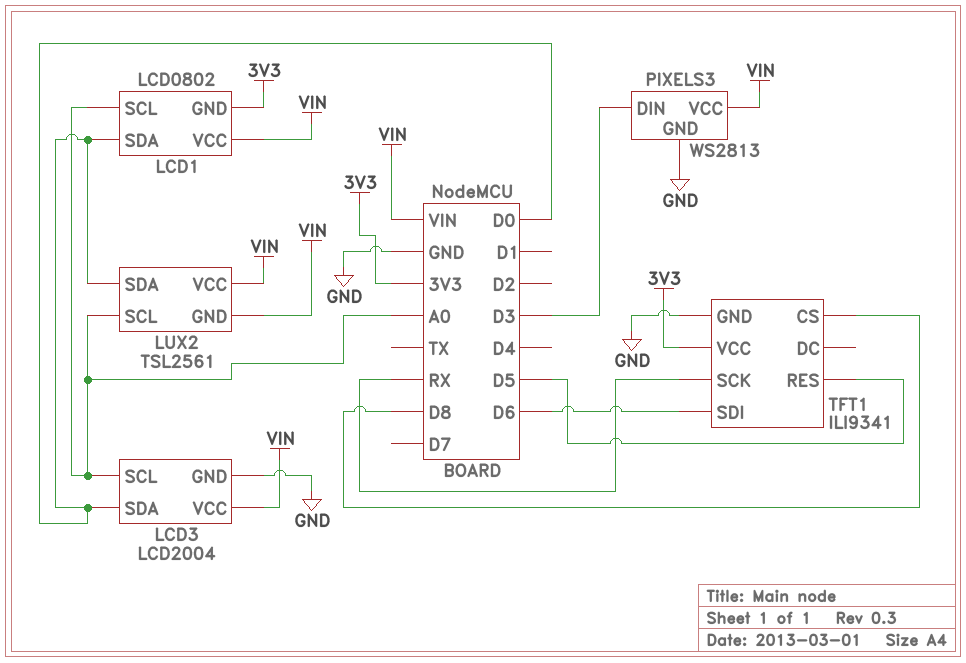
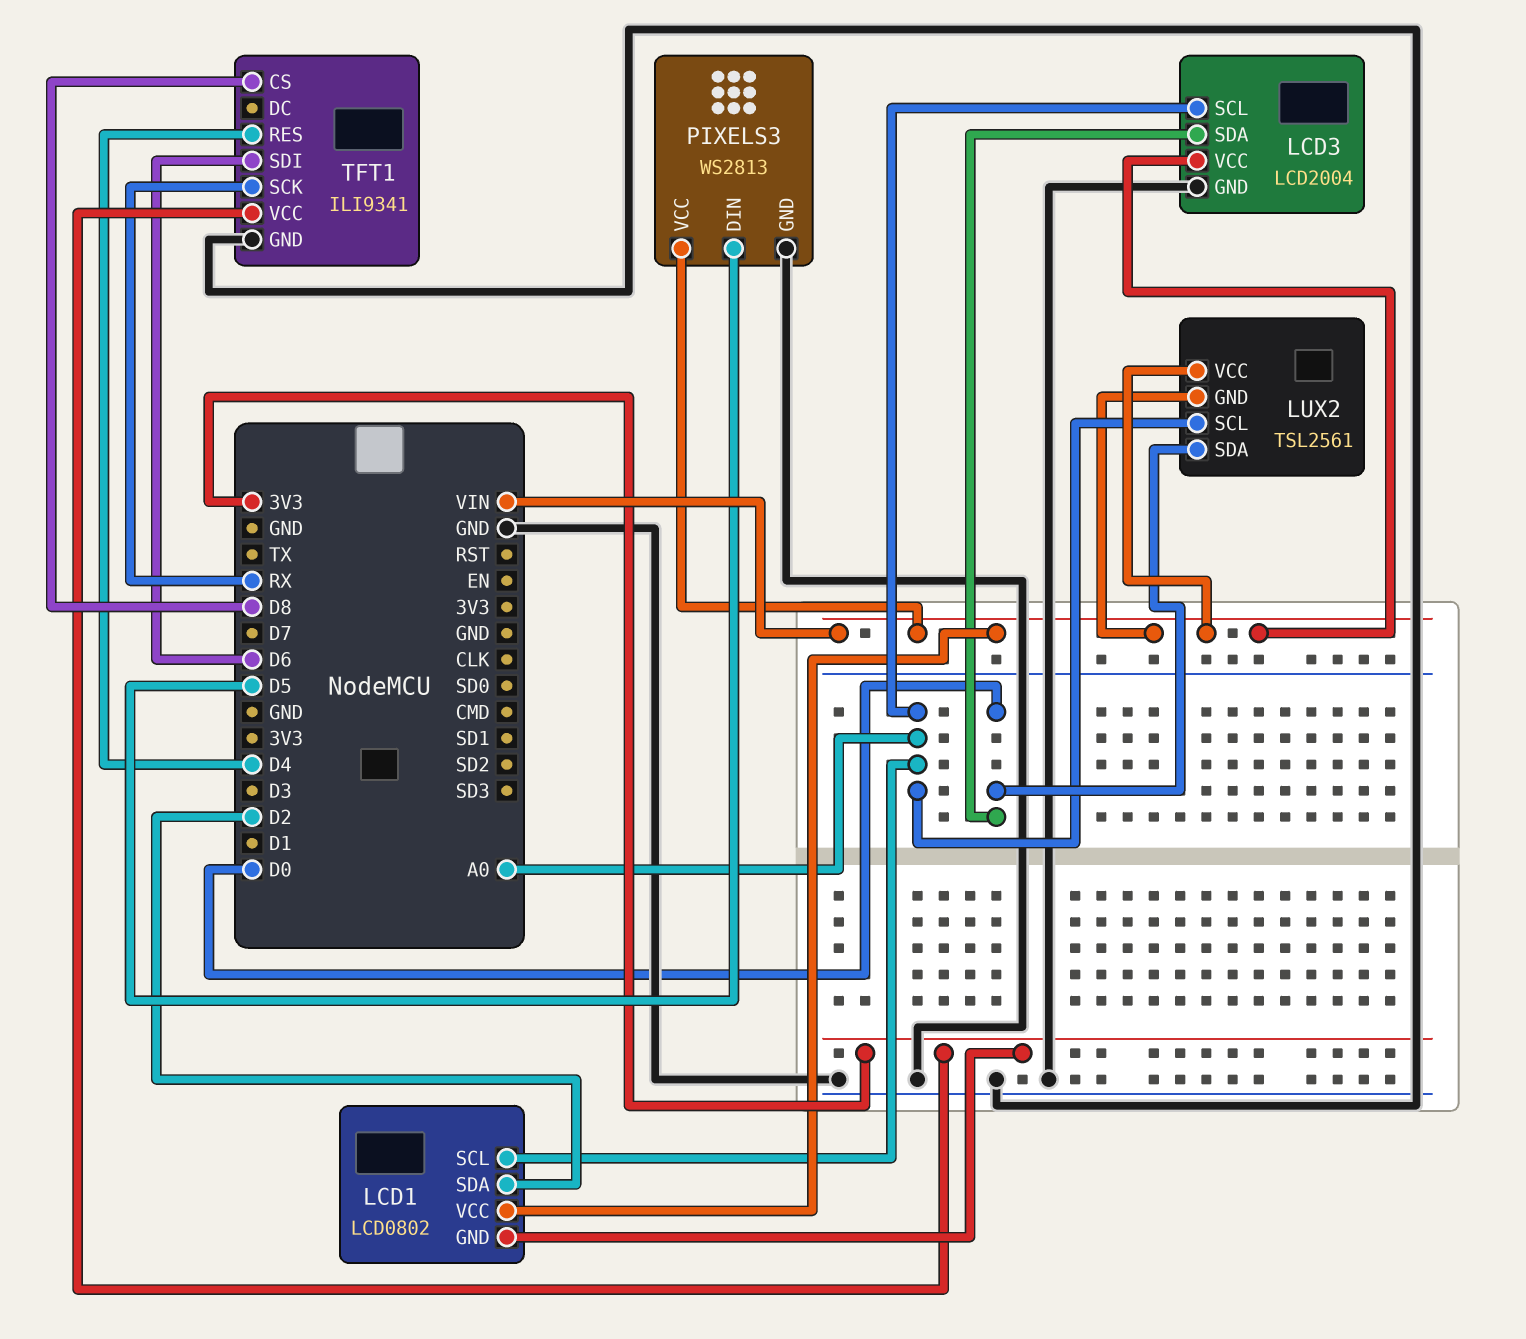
LCD1 pin SDA: D0 -> D2
PIXELS3 pin DIN: D3 -> D5
TFT1 pin RES: D5 -> D4

